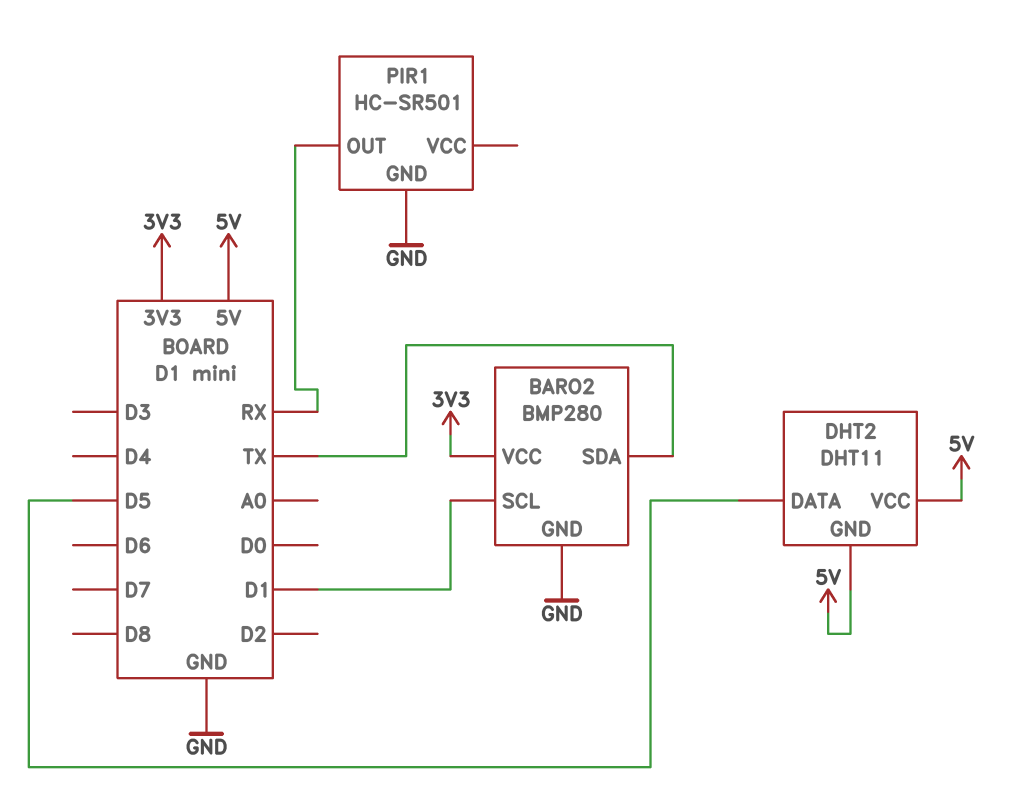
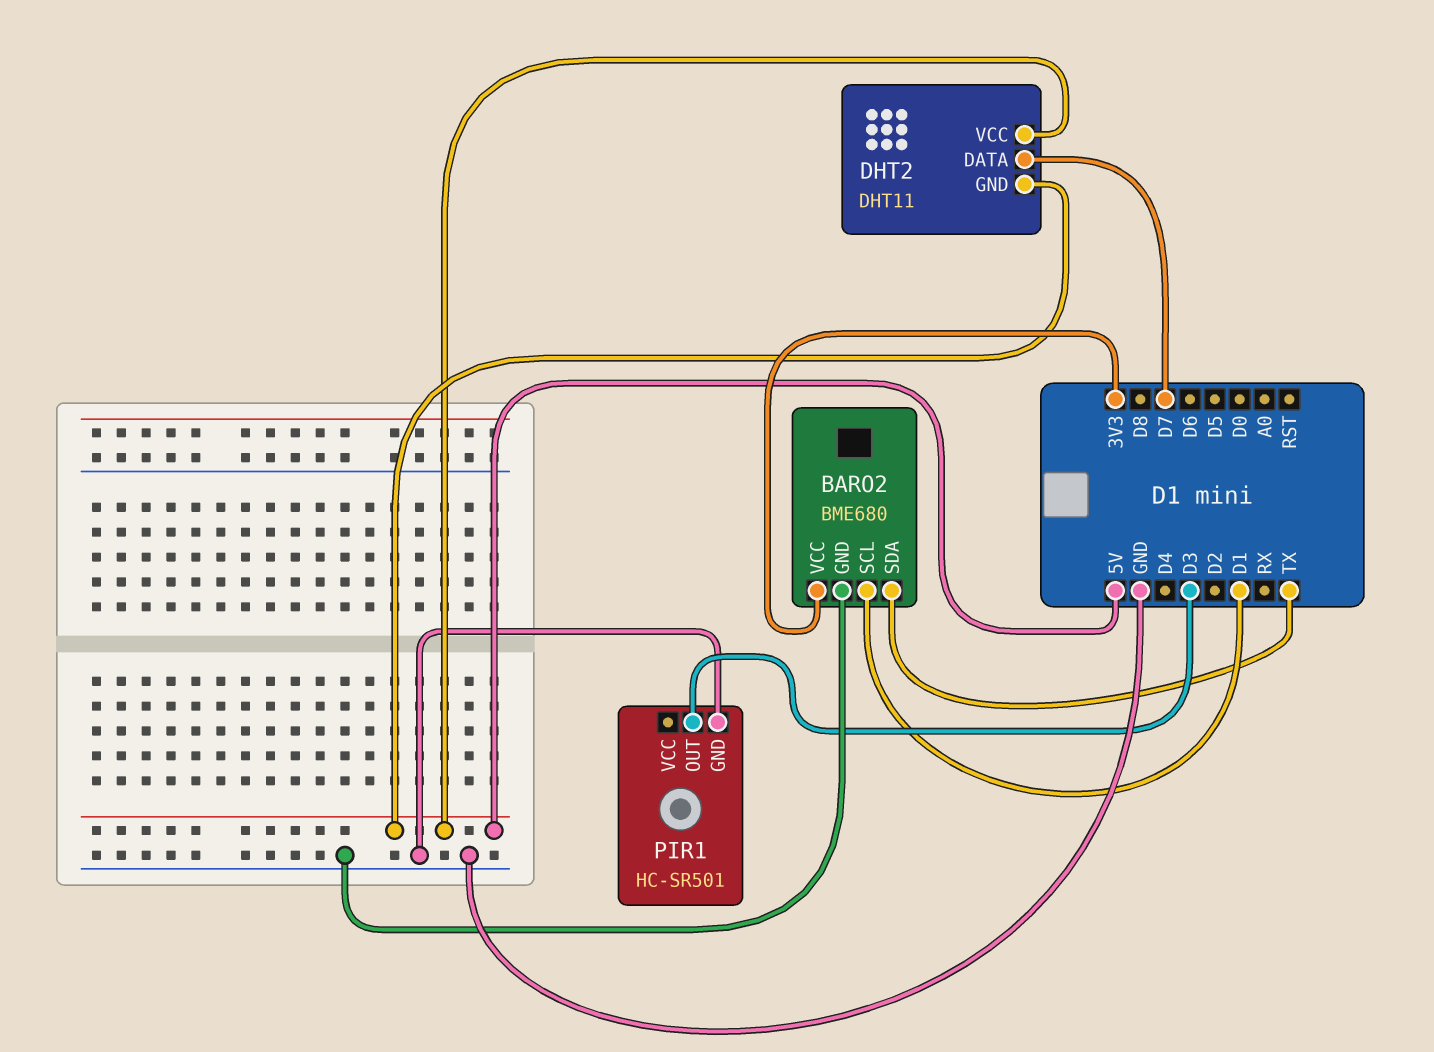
BARO2: BMP280 -> BME680
DHT2 pin DATA: D5 -> D7
PIR1 pin OUT: RX -> D3

